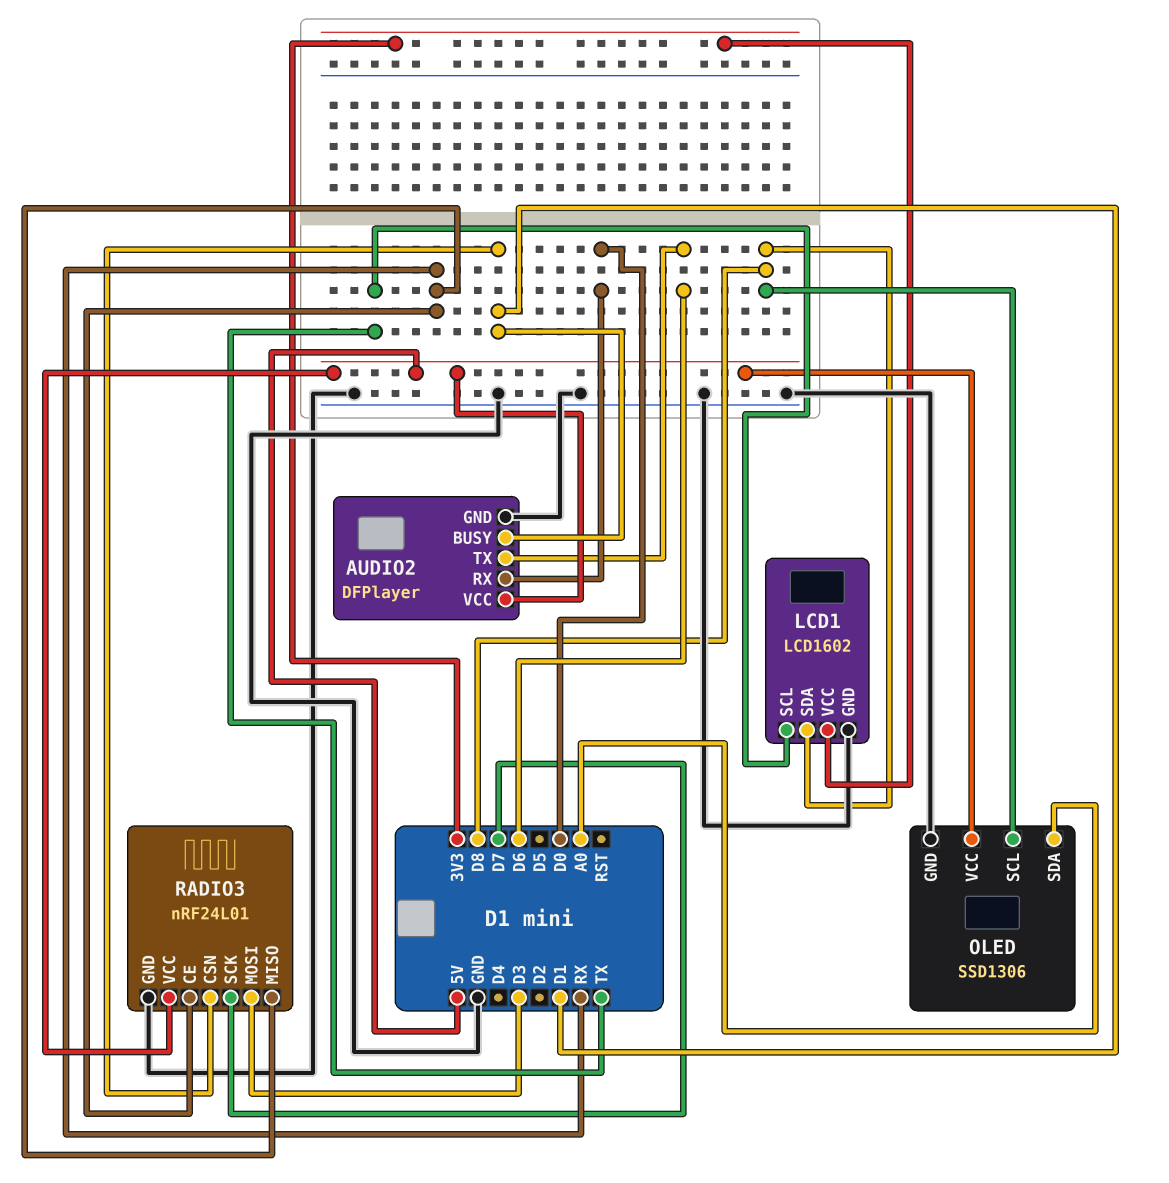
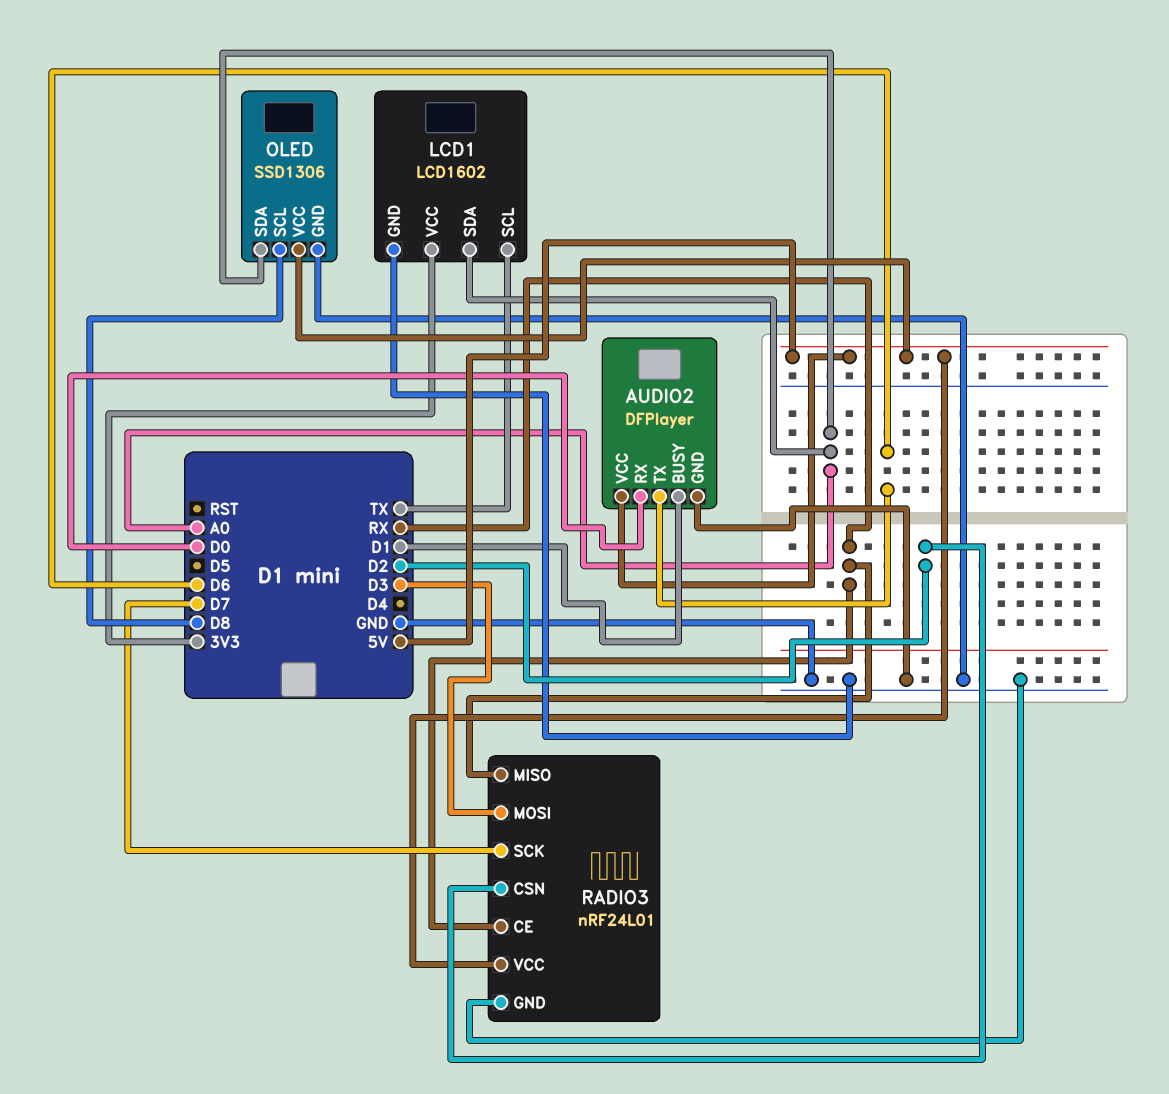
LCD1 pin SDA: D8 -> A0
RADIO3 pin CSN: D1 -> D2

